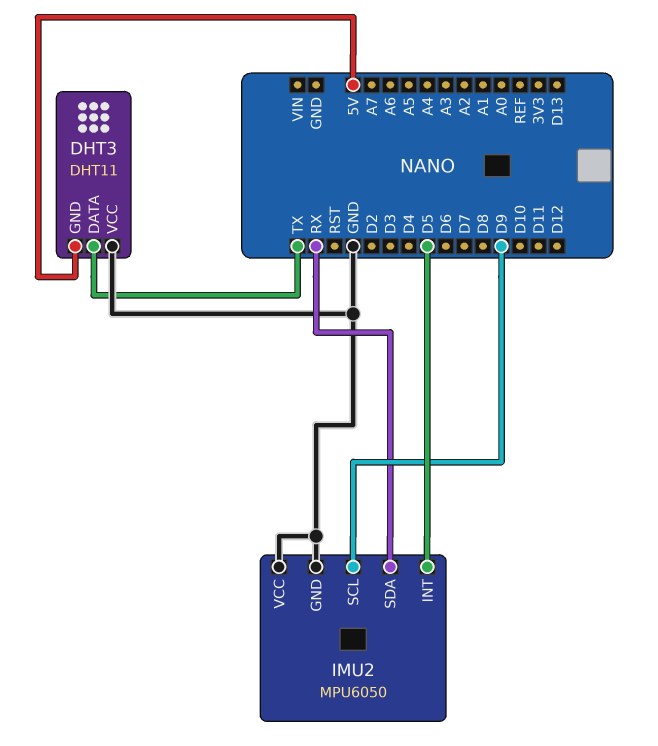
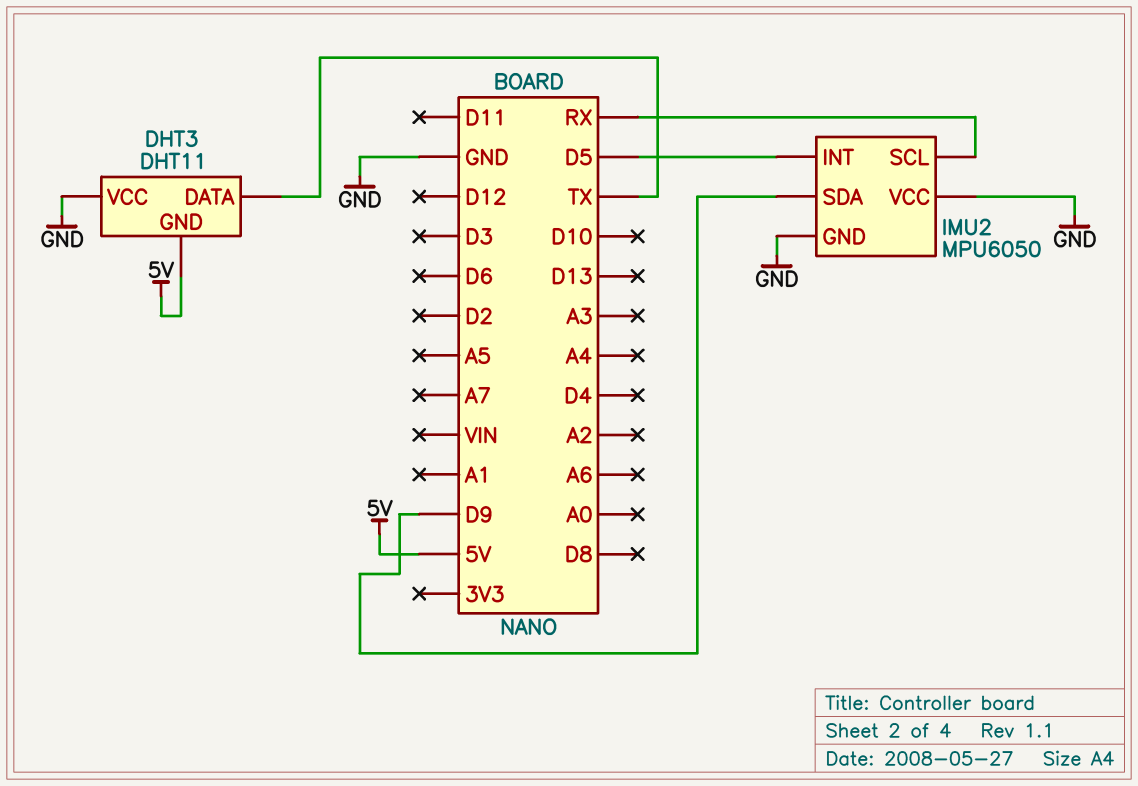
IMU2 pin SCL: D9 -> RX
IMU2 pin SDA: RX -> D9

